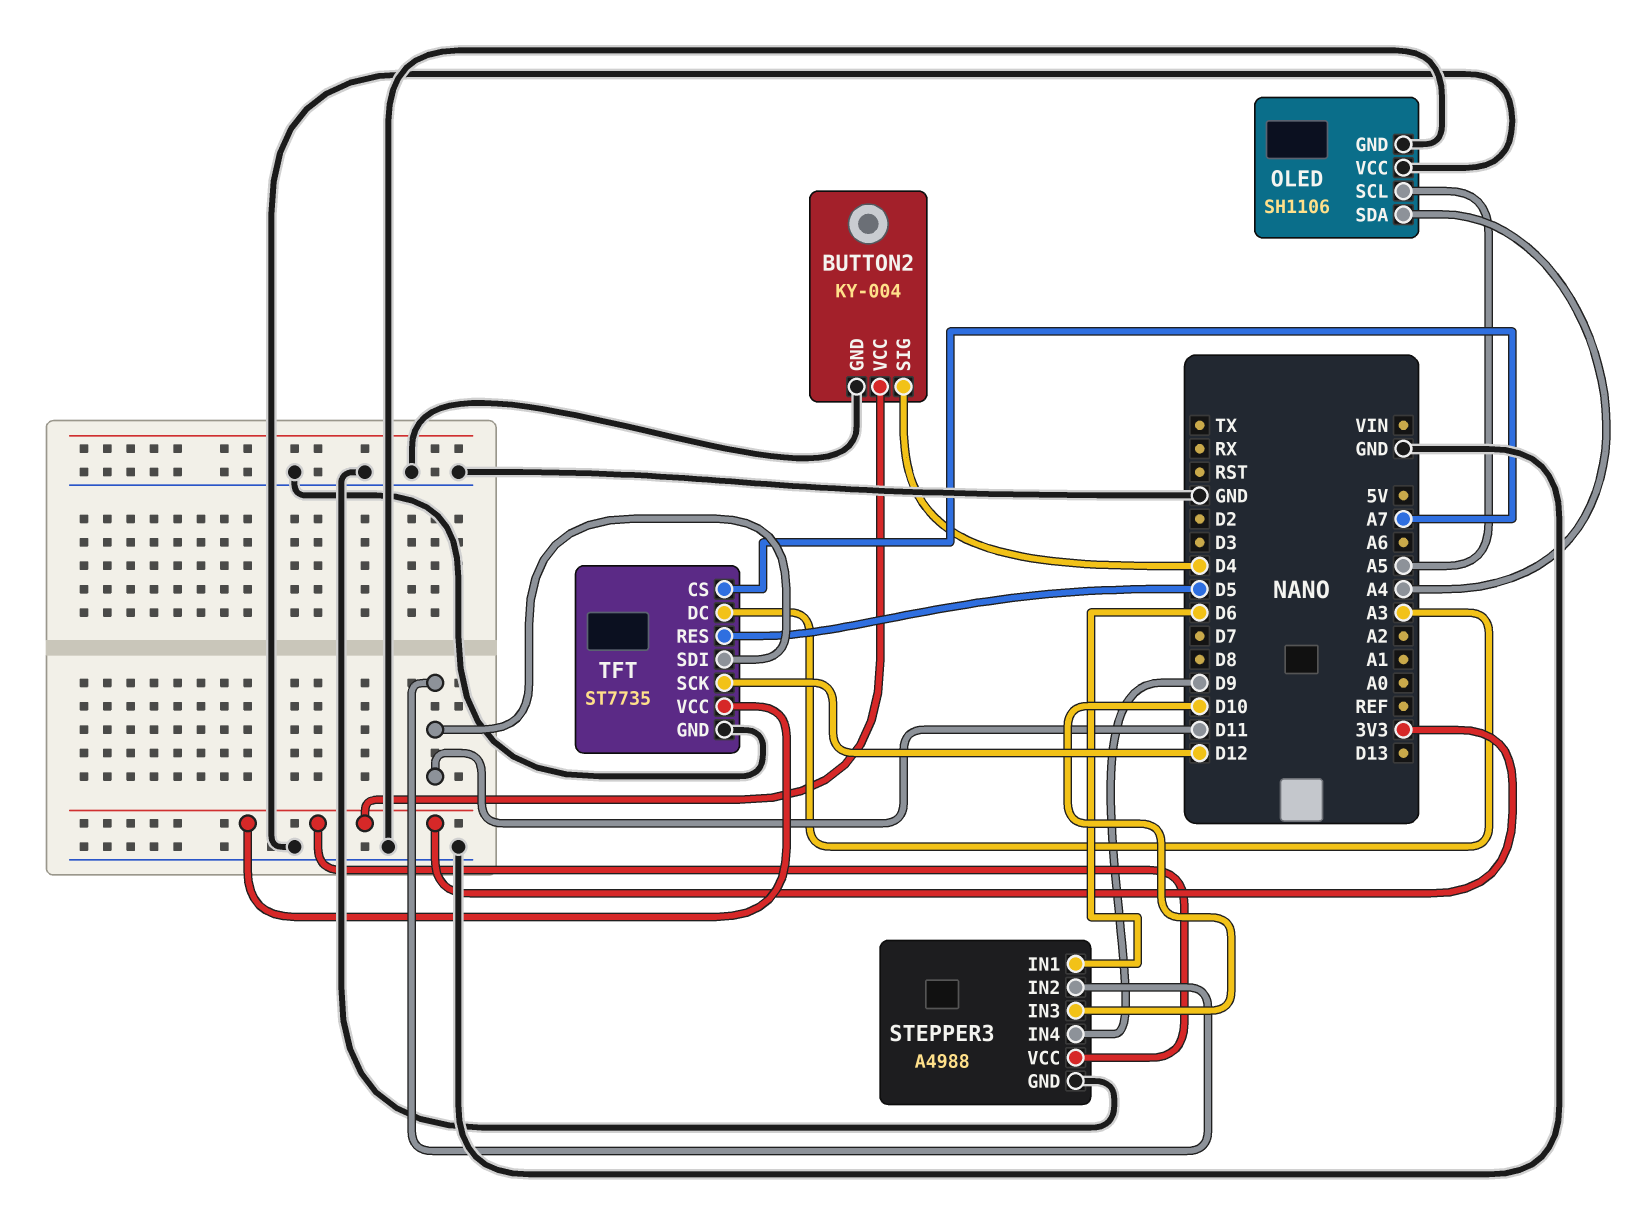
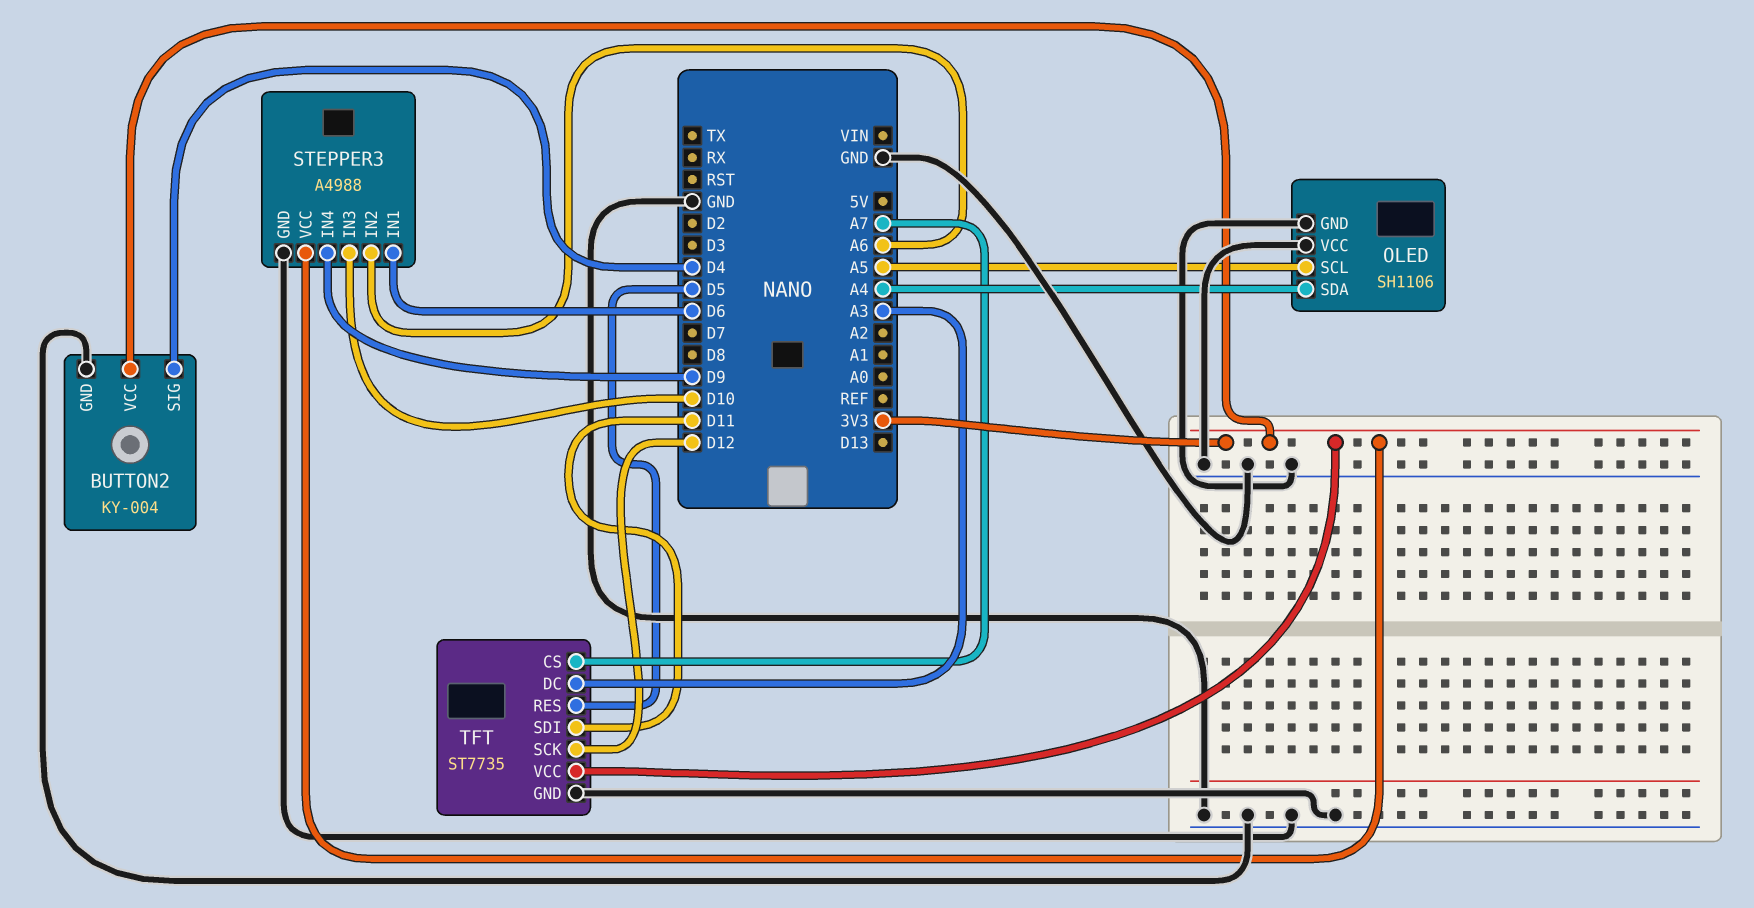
STEPPER3 pin IN2: D11 -> A6

